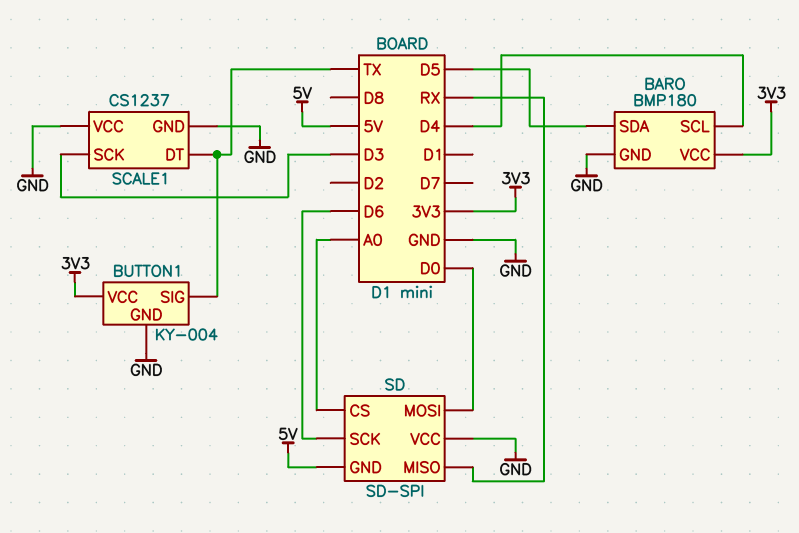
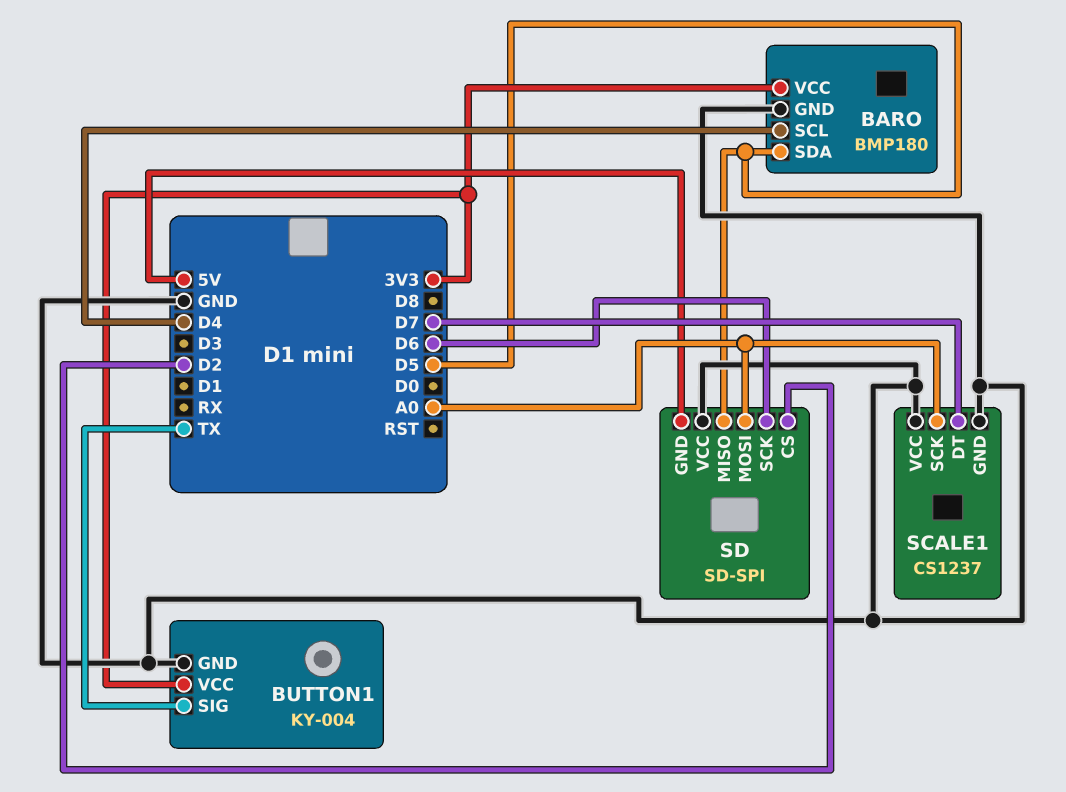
SCALE1 pin DT: TX -> D7
SCALE1 pin SCK: D3 -> A0
SD pin CS: A0 -> D2
SD pin MISO: RX -> D5
SD pin MOSI: D0 -> A0

